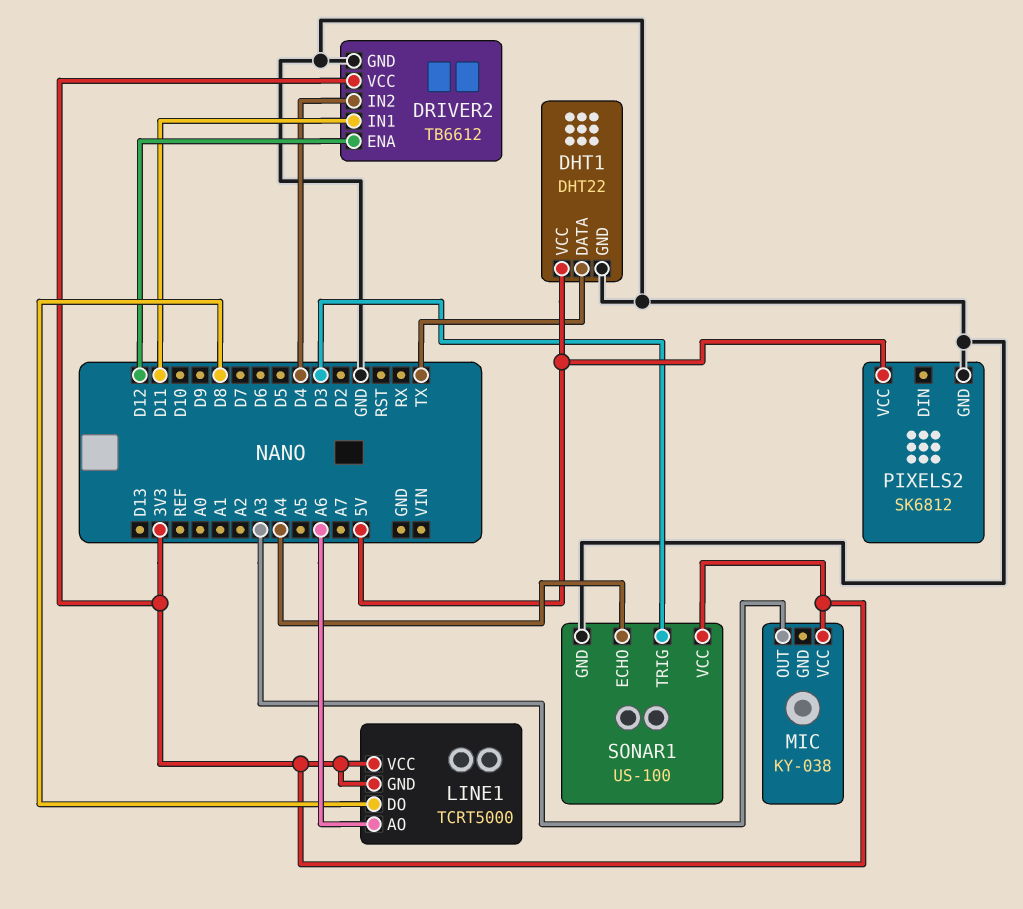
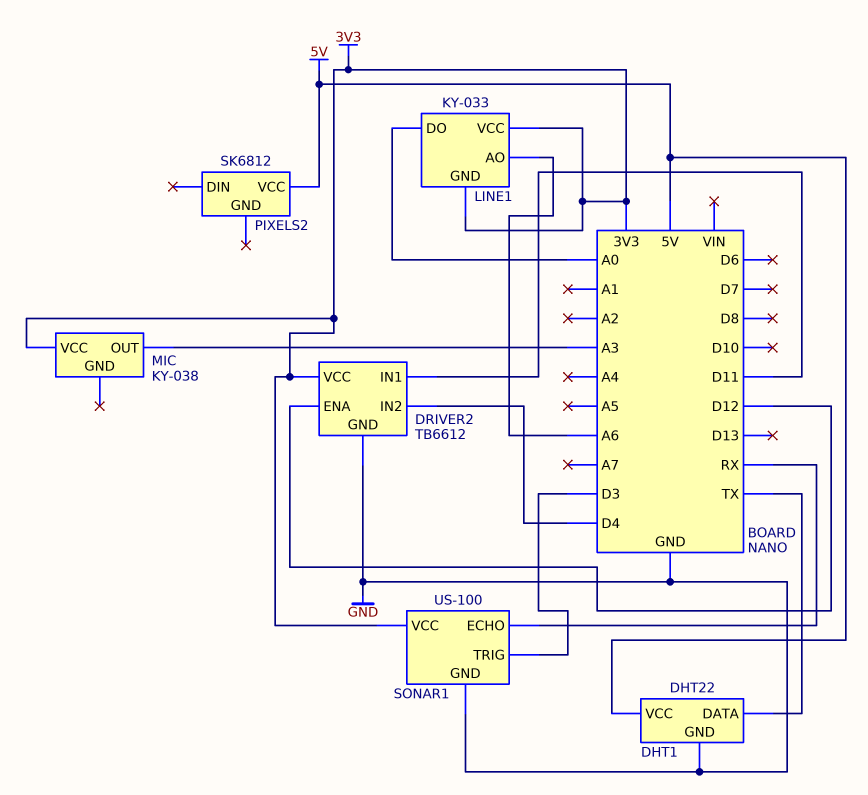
LINE1: TCRT5000 -> KY-033
LINE1 pin DO: D8 -> A0
PIXELS2 pin GND: GND -> none
SONAR1 pin ECHO: A4 -> RX

